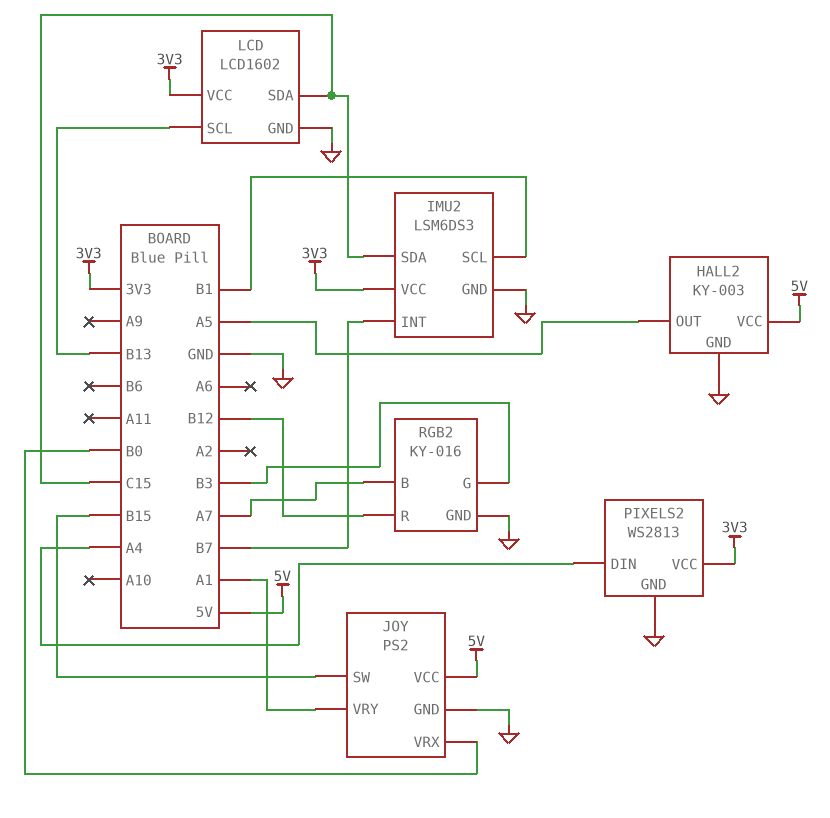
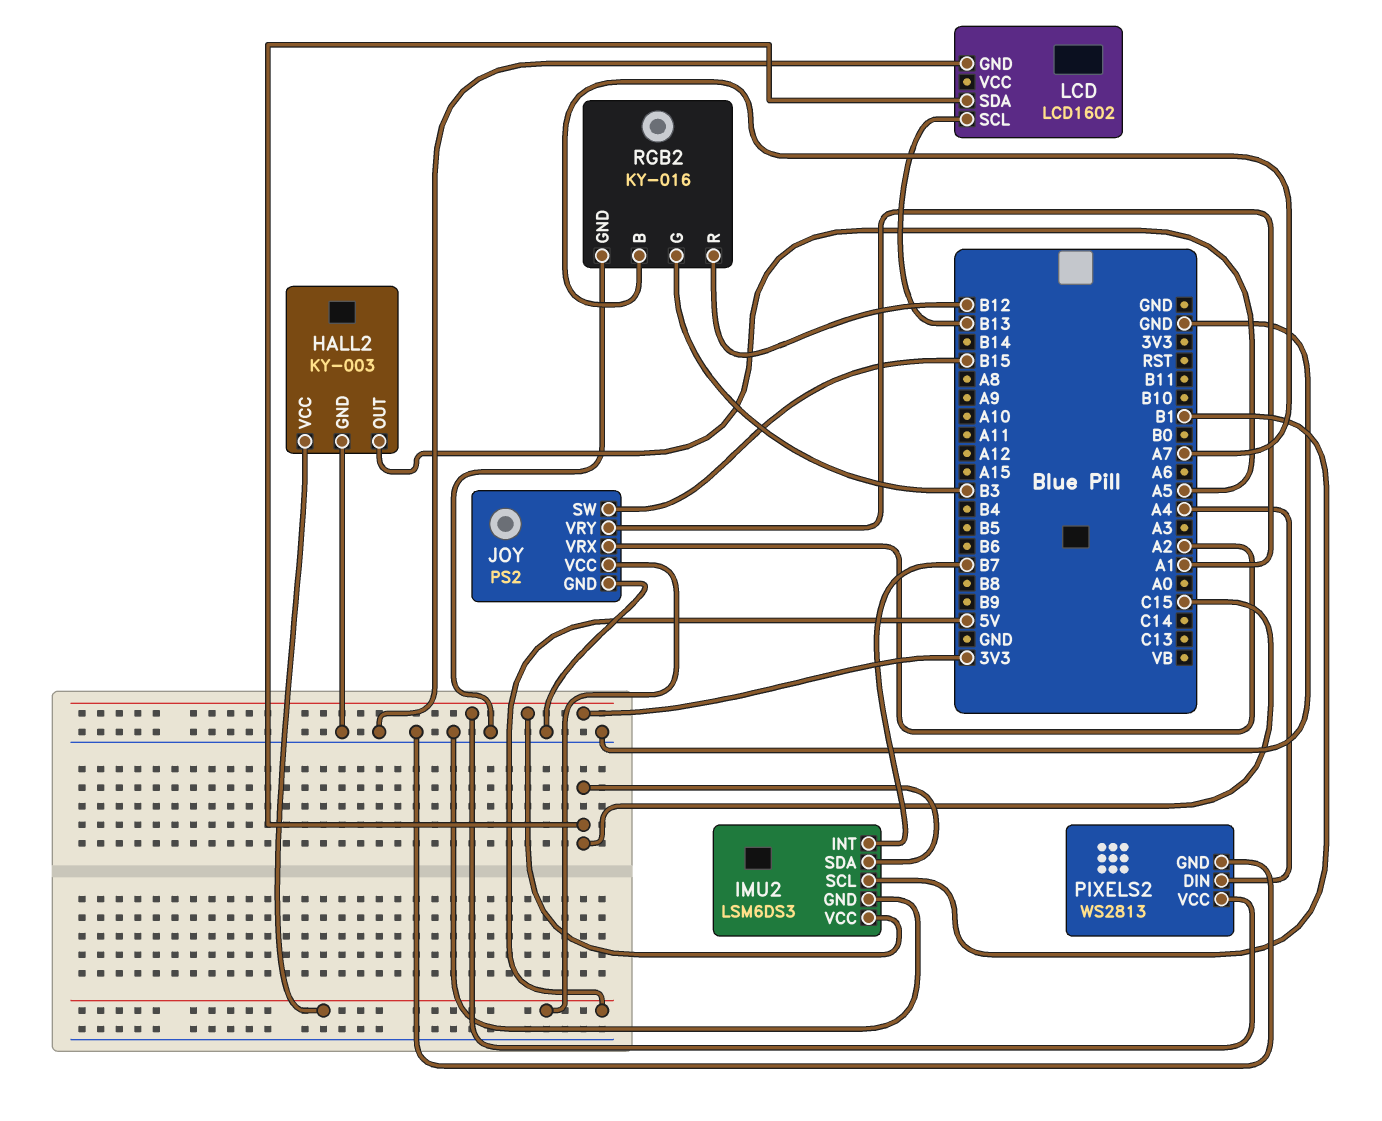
JOY pin VRX: B0 -> A2
LCD pin VCC: 3V3 -> none

